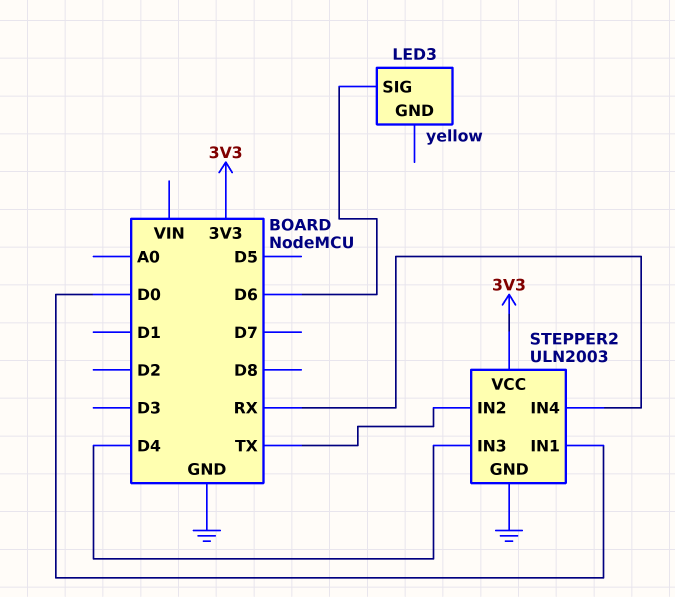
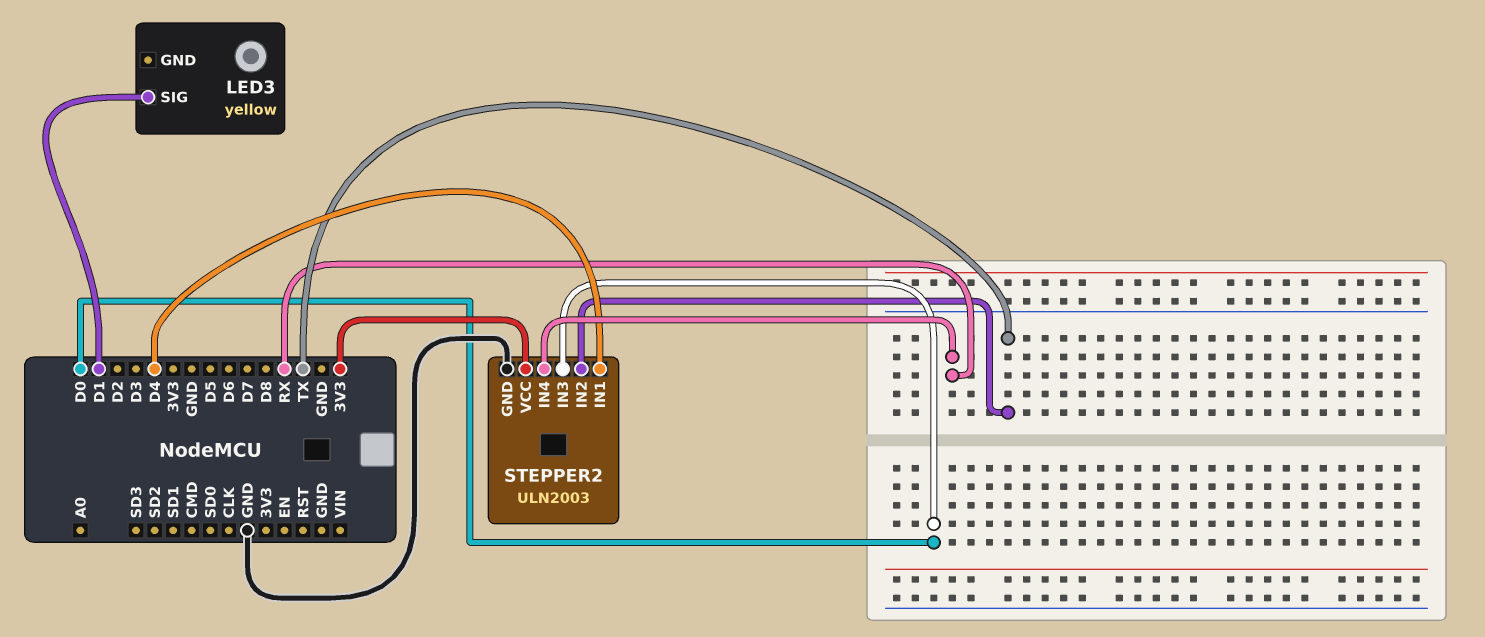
LED3 pin SIG: D6 -> D1
STEPPER2 pin IN1: D0 -> D4
STEPPER2 pin IN3: D4 -> D0

